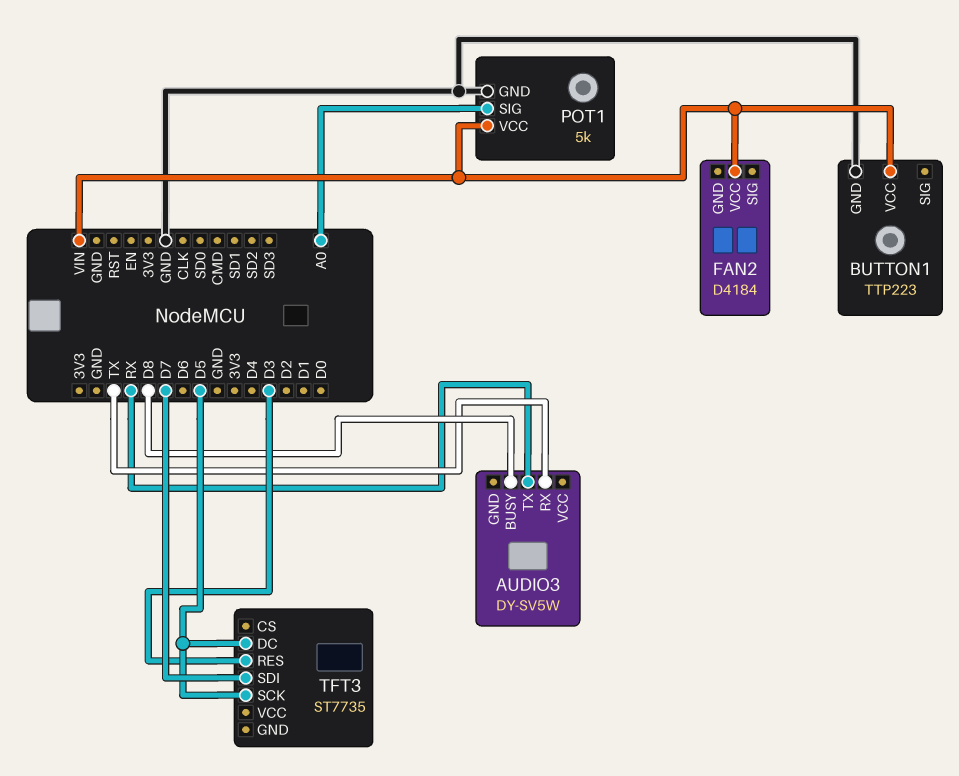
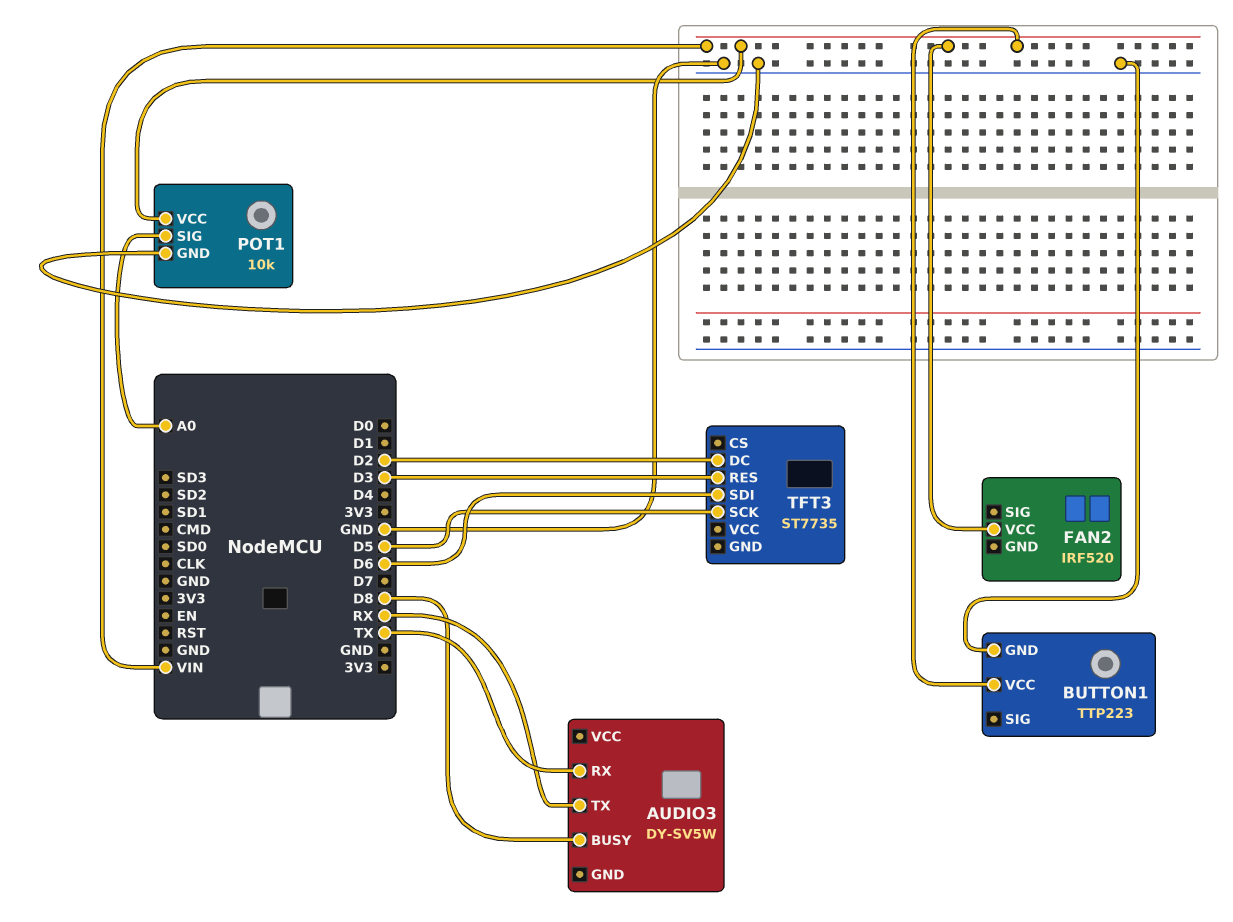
FAN2: D4184 -> IRF520
POT1: 5k -> 10k
TFT3 pin DC: D5 -> D2
TFT3 pin SDI: D7 -> D6

